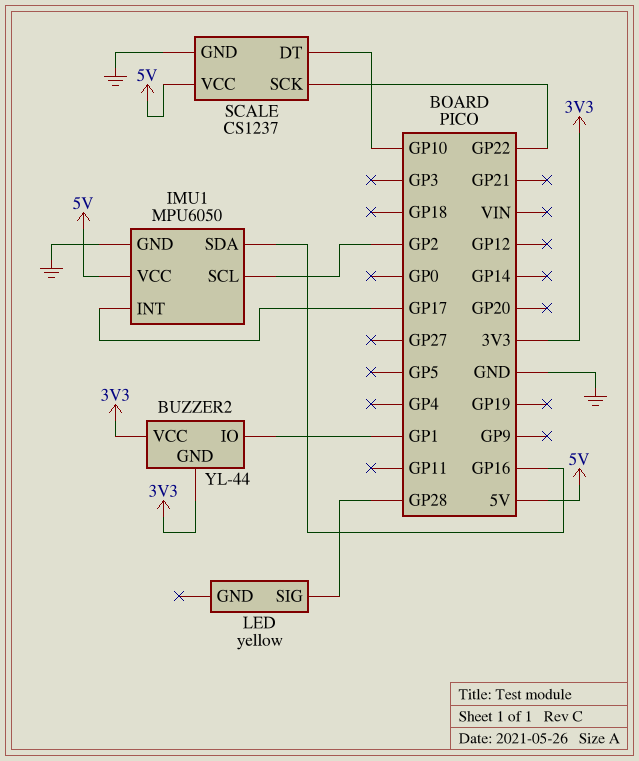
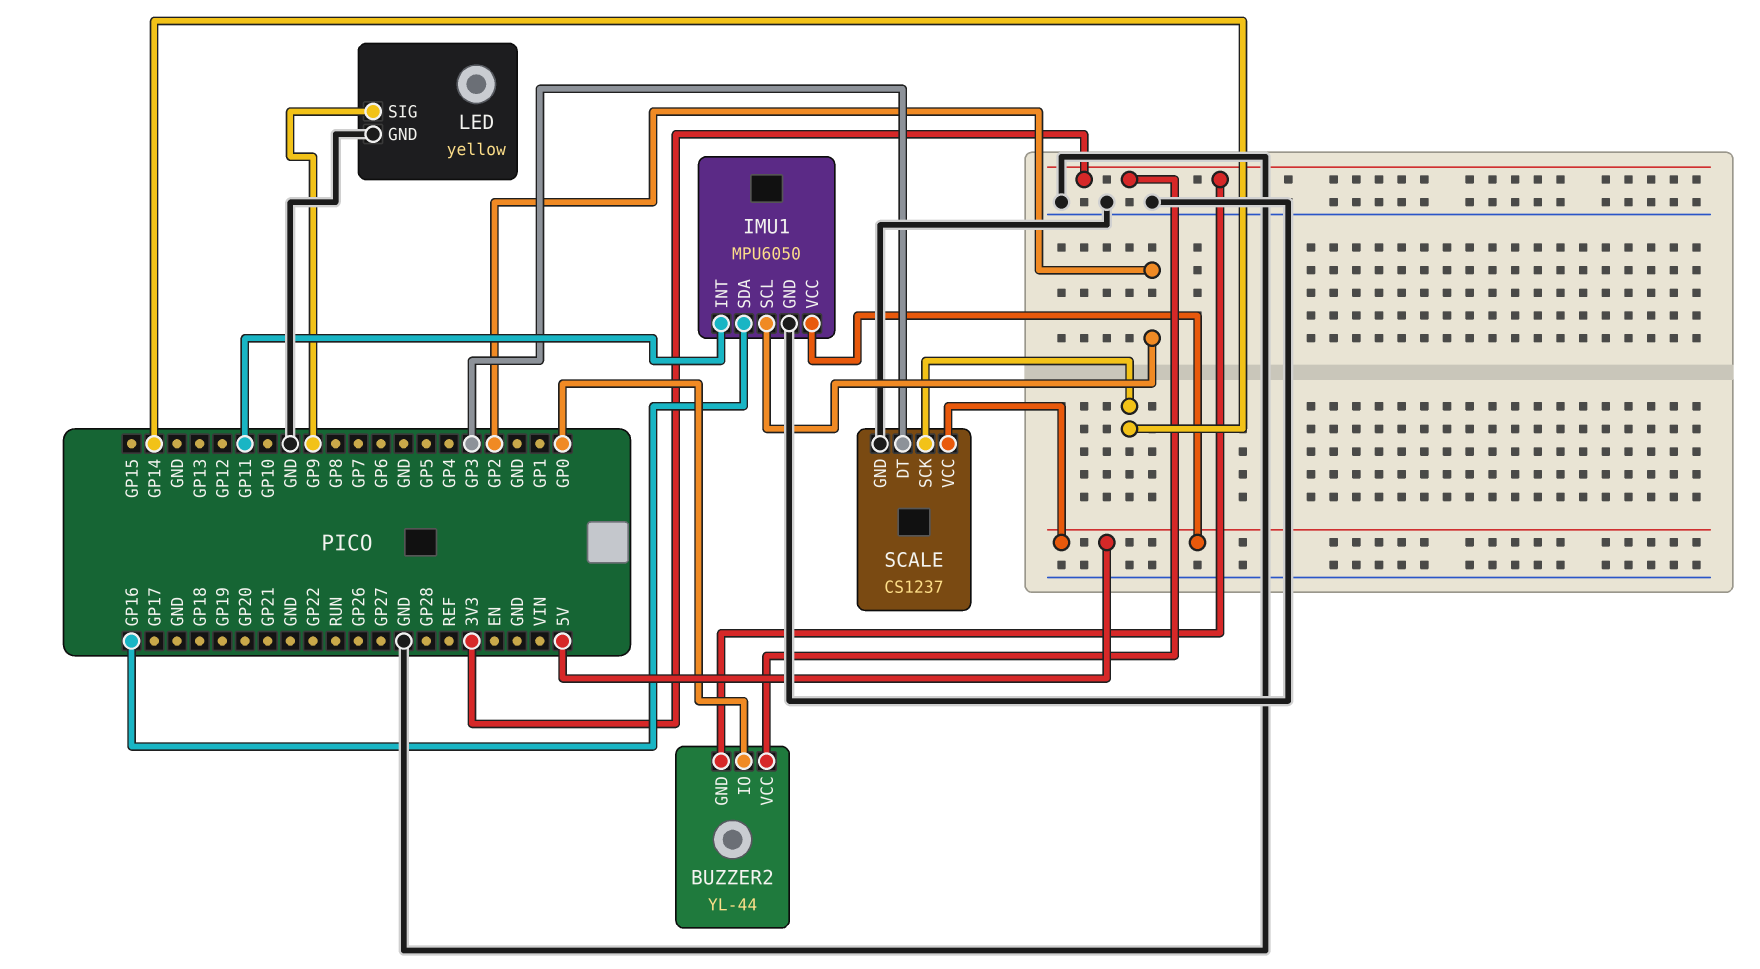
BUZZER2 pin IO: GP1 -> GP0
IMU1 pin INT: GP17 -> GP11
LED pin GND: none -> GND
LED pin SIG: GP28 -> GP9
SCALE pin DT: GP10 -> GP3
SCALE pin SCK: GP22 -> GP14

